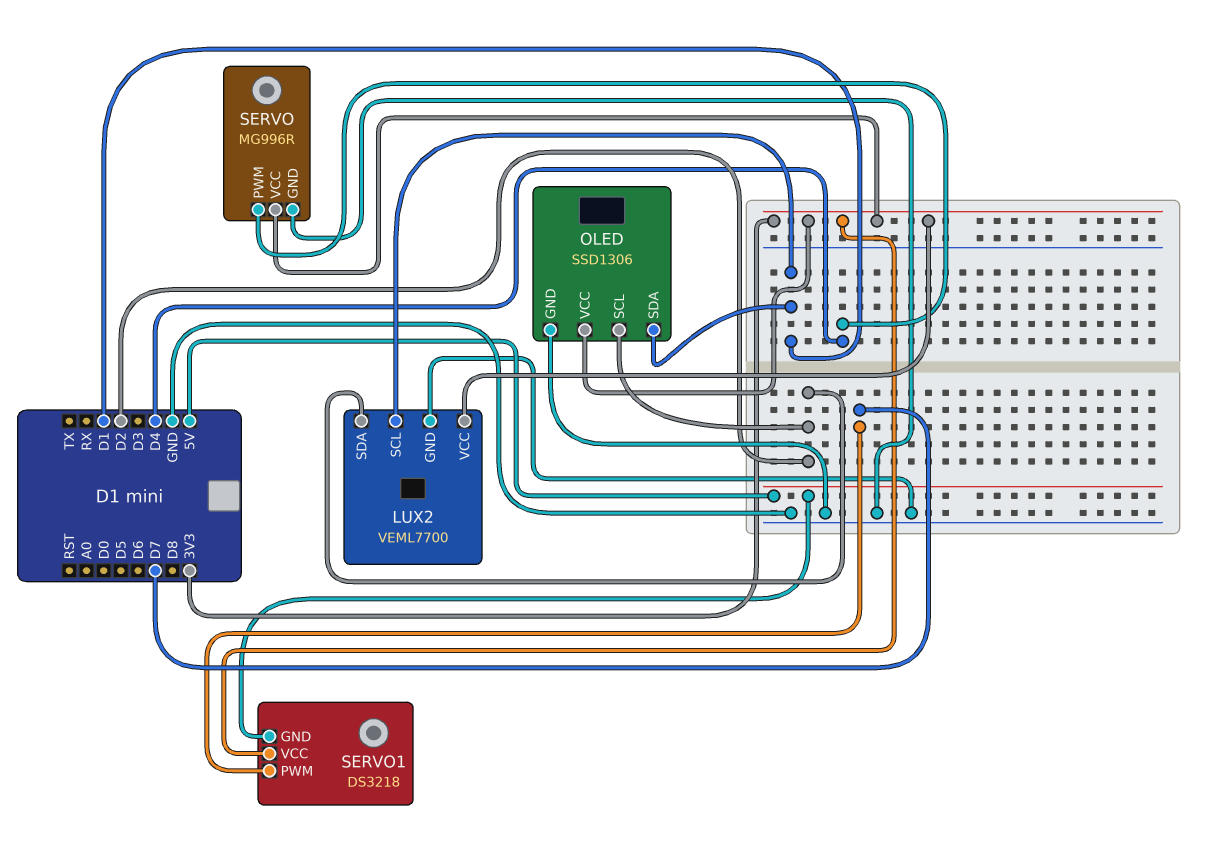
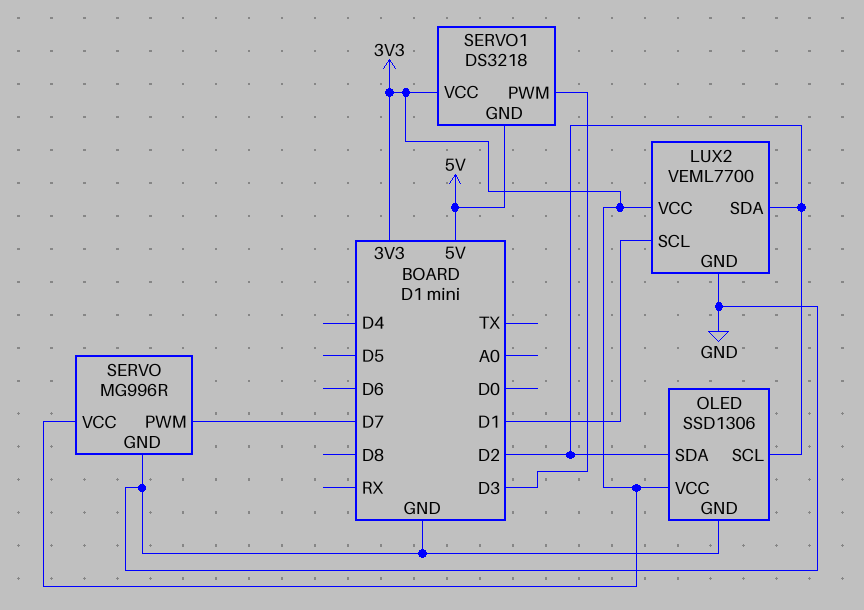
OLED pin SDA: D1 -> D2
SERVO pin PWM: D4 -> D7
SERVO1 pin PWM: D7 -> D3

